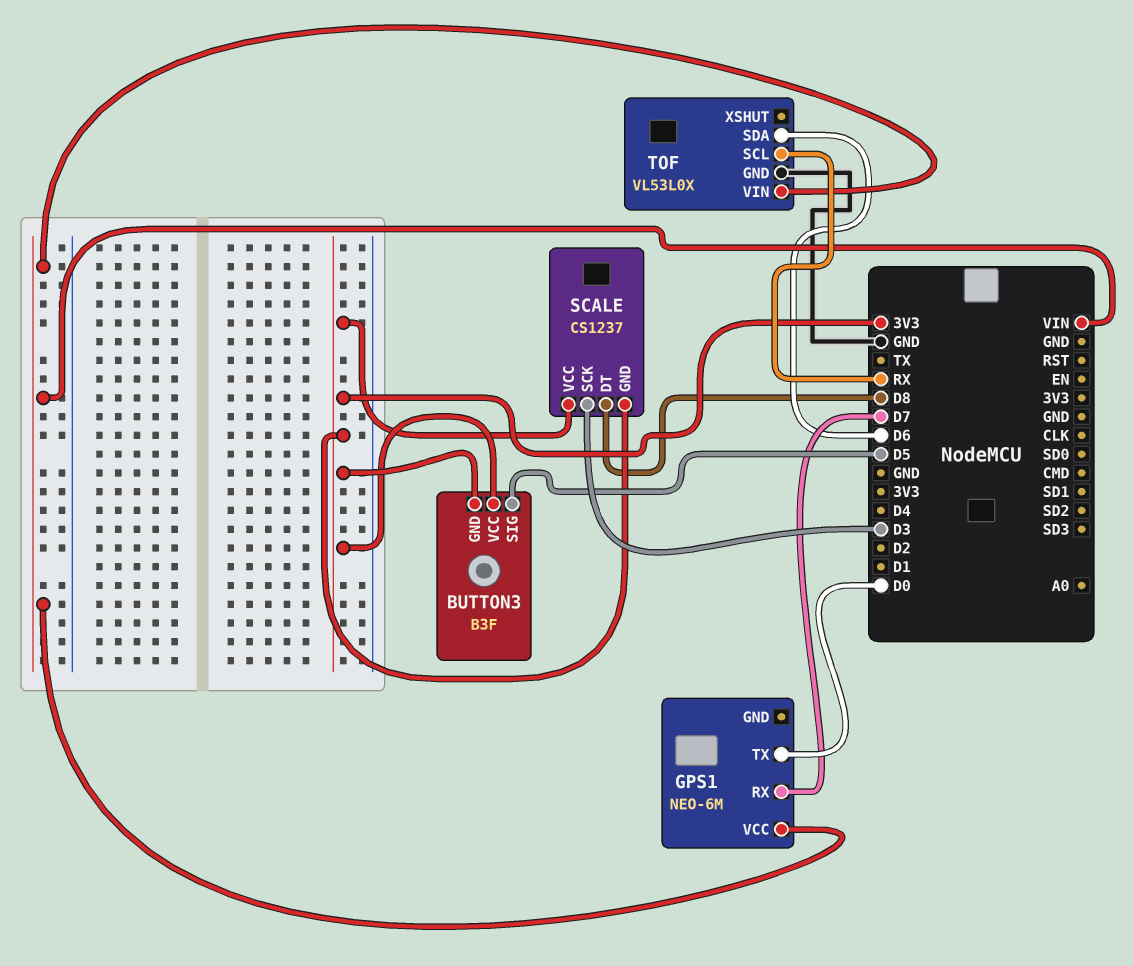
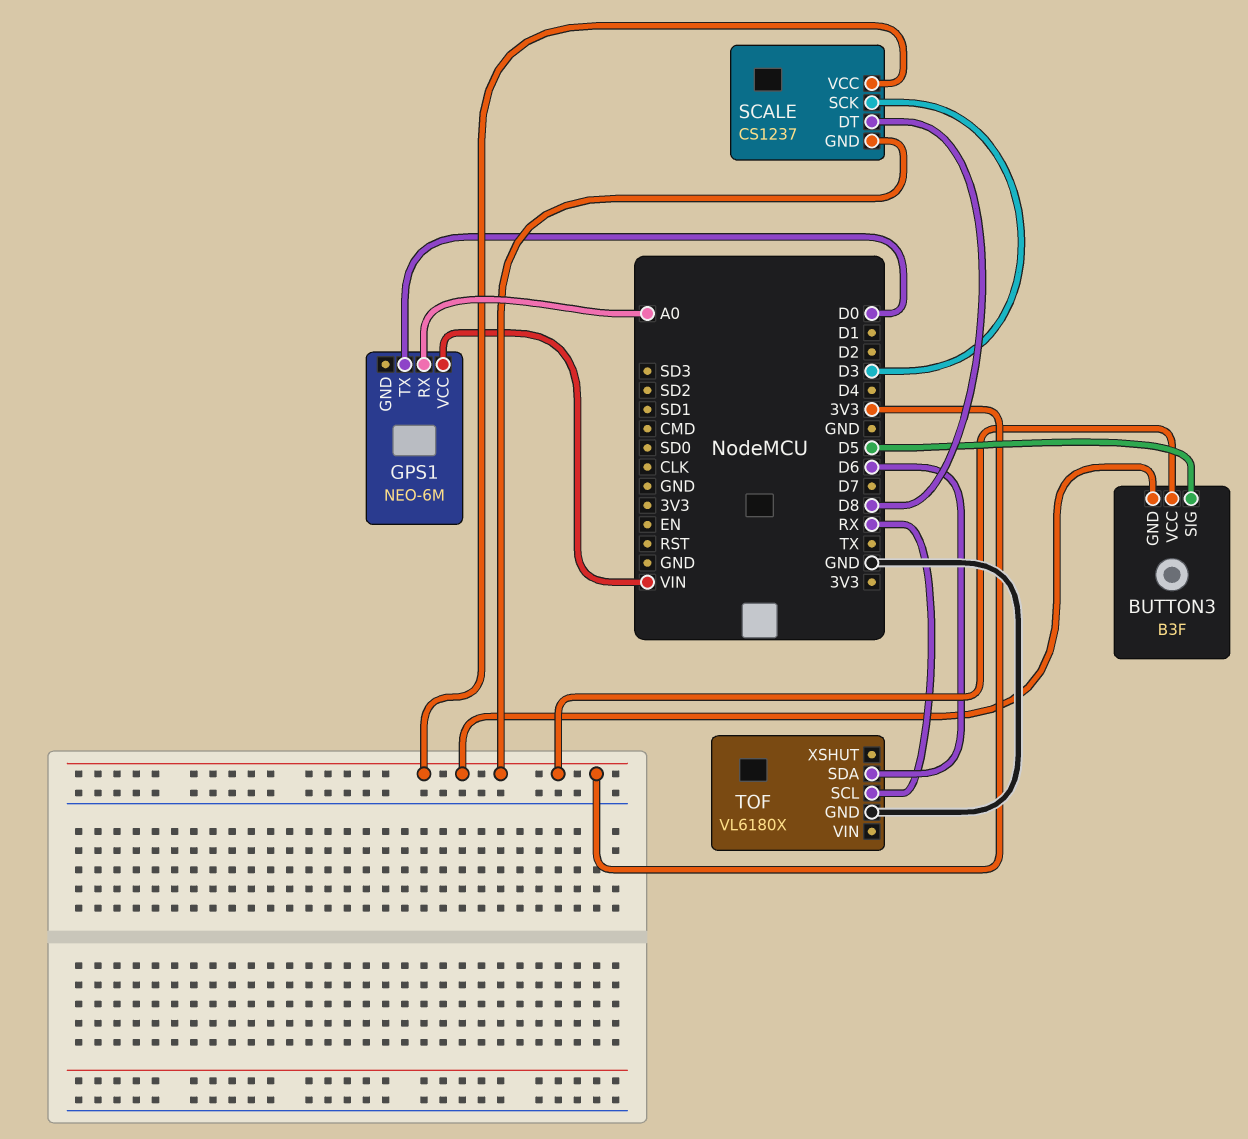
GPS1 pin RX: D7 -> A0
TOF: VL53L0X -> VL6180X
TOF pin VIN: VIN -> none

